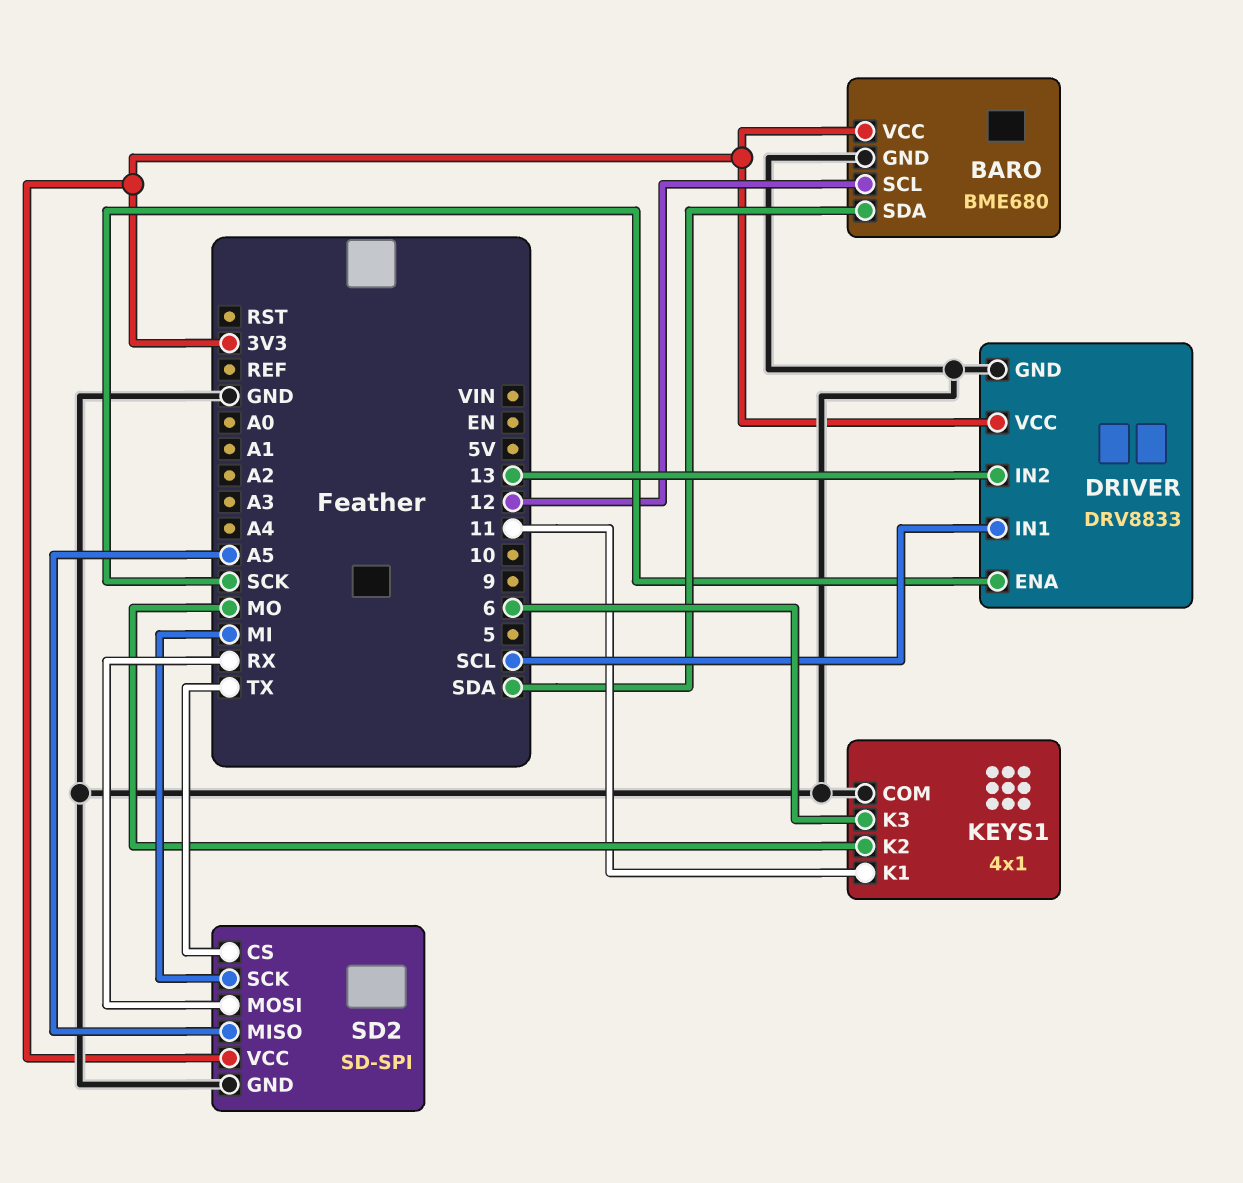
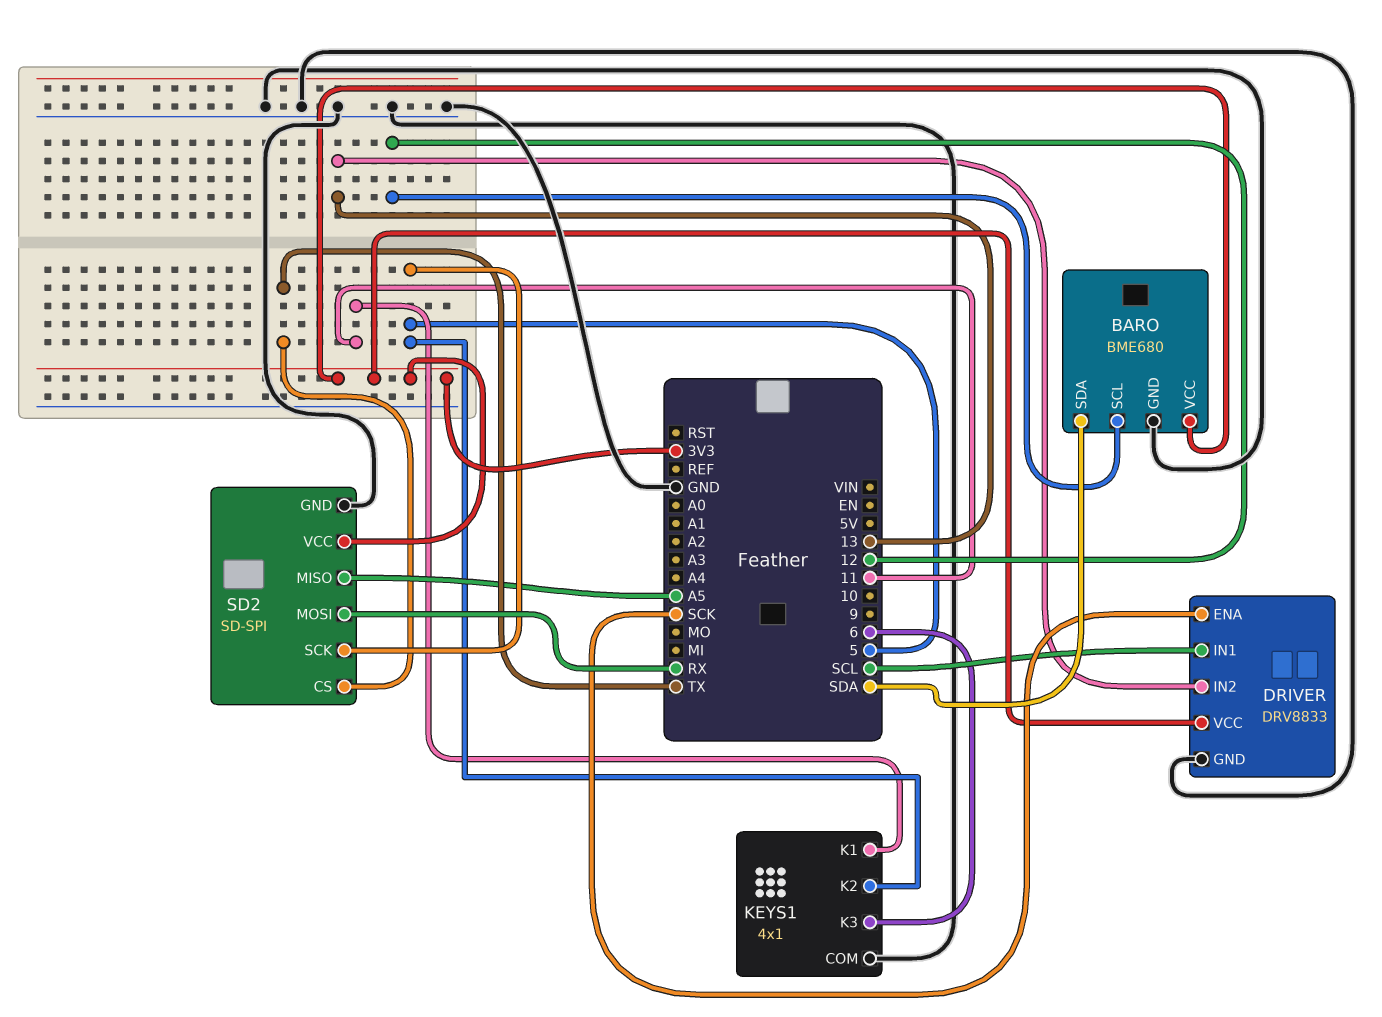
KEYS1 pin K2: MO -> 5
SD2 pin SCK: MI -> 5

